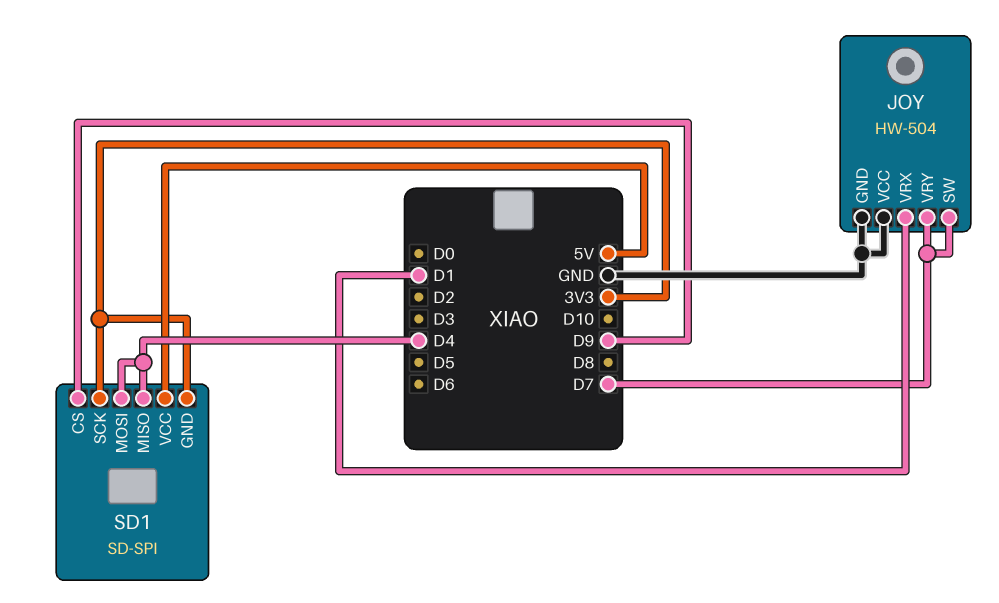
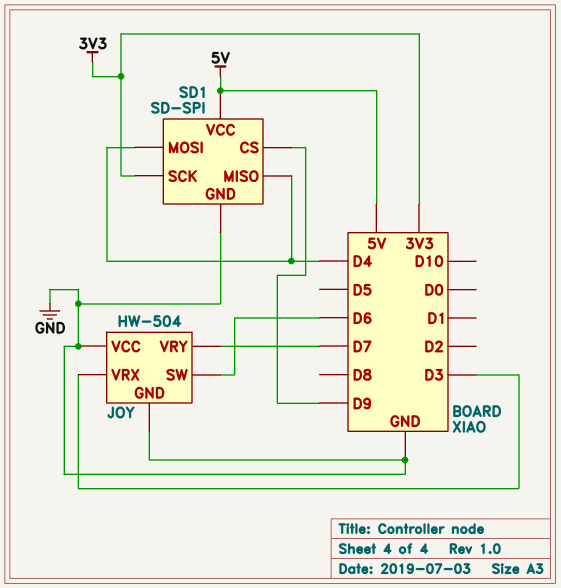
JOY pin SW: D7 -> D6
JOY pin VRX: D1 -> D3
SD1 pin GND: 3V3 -> GND

